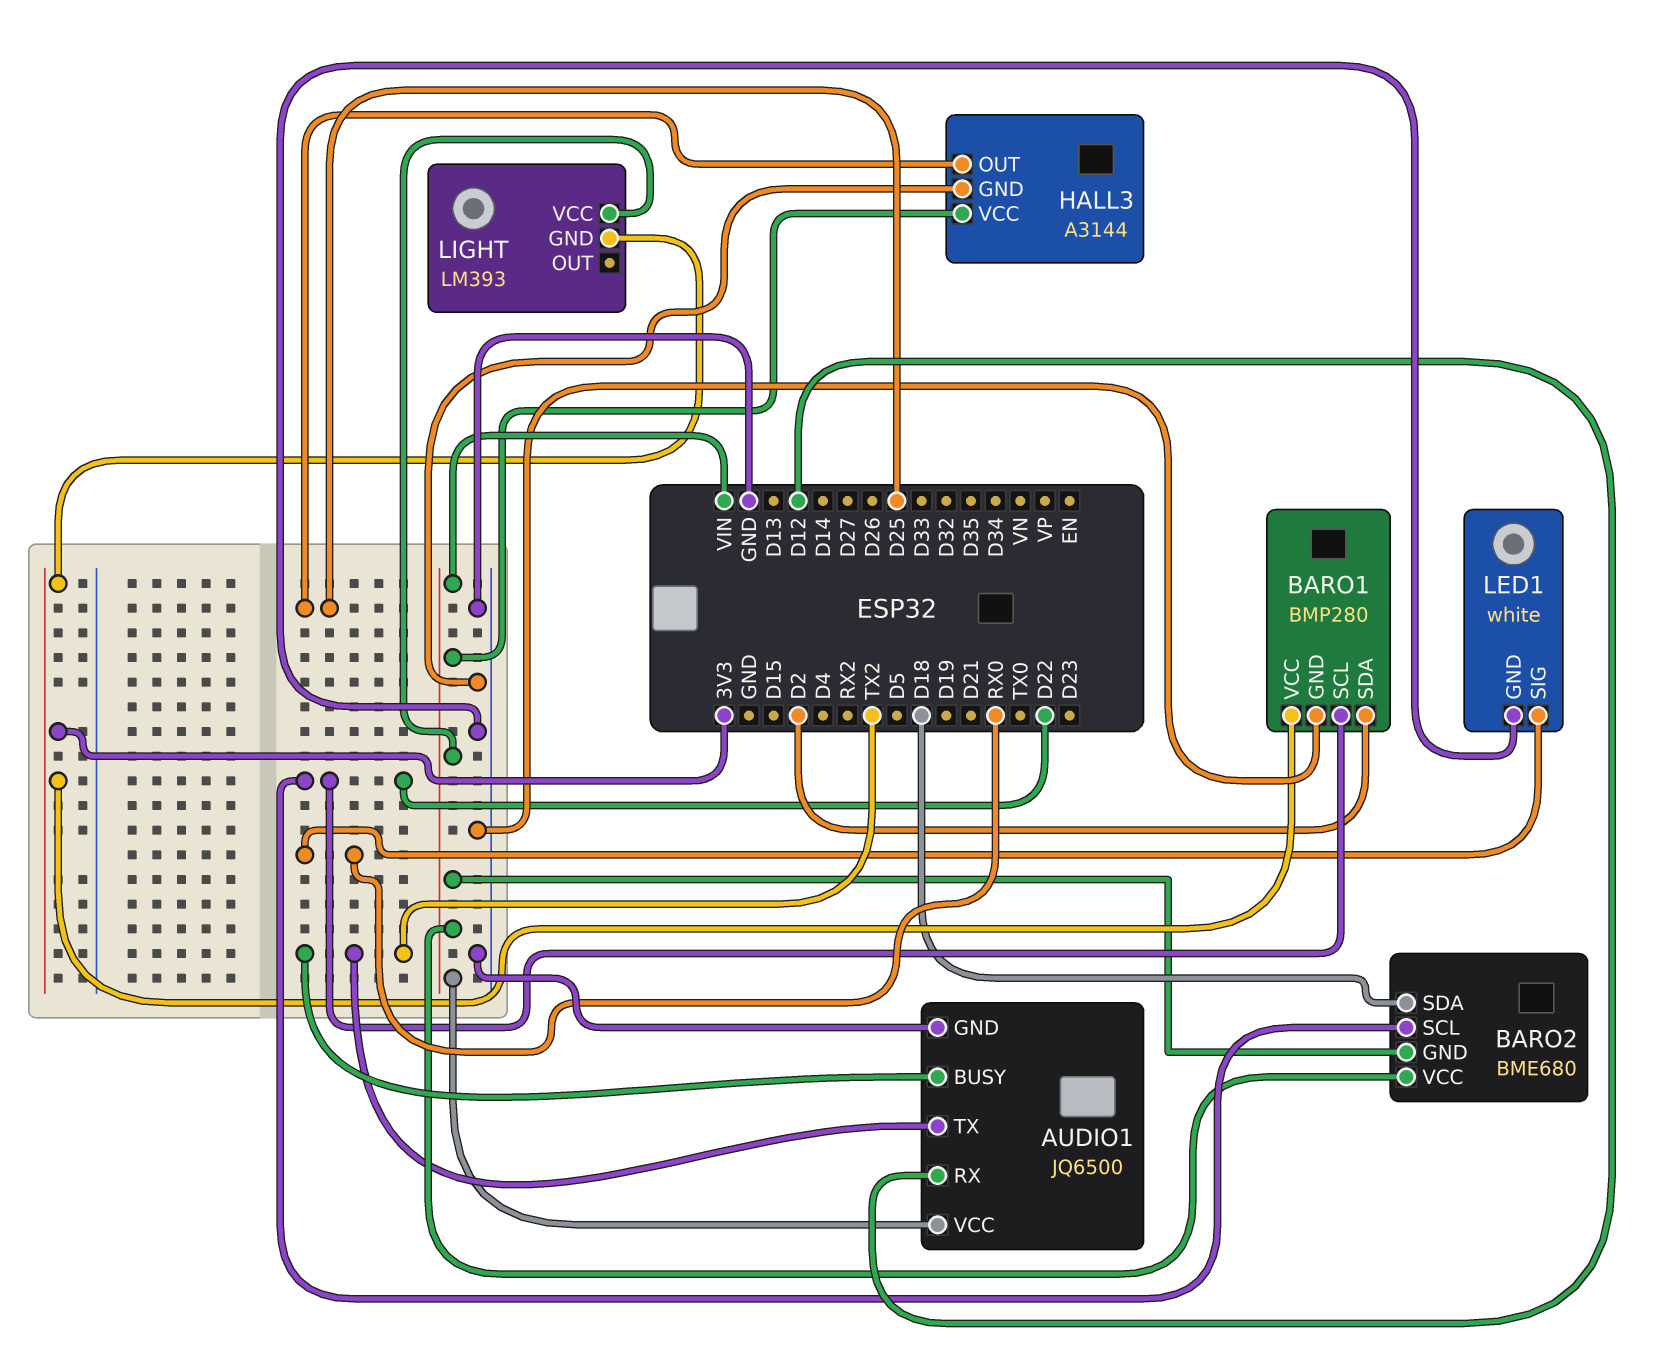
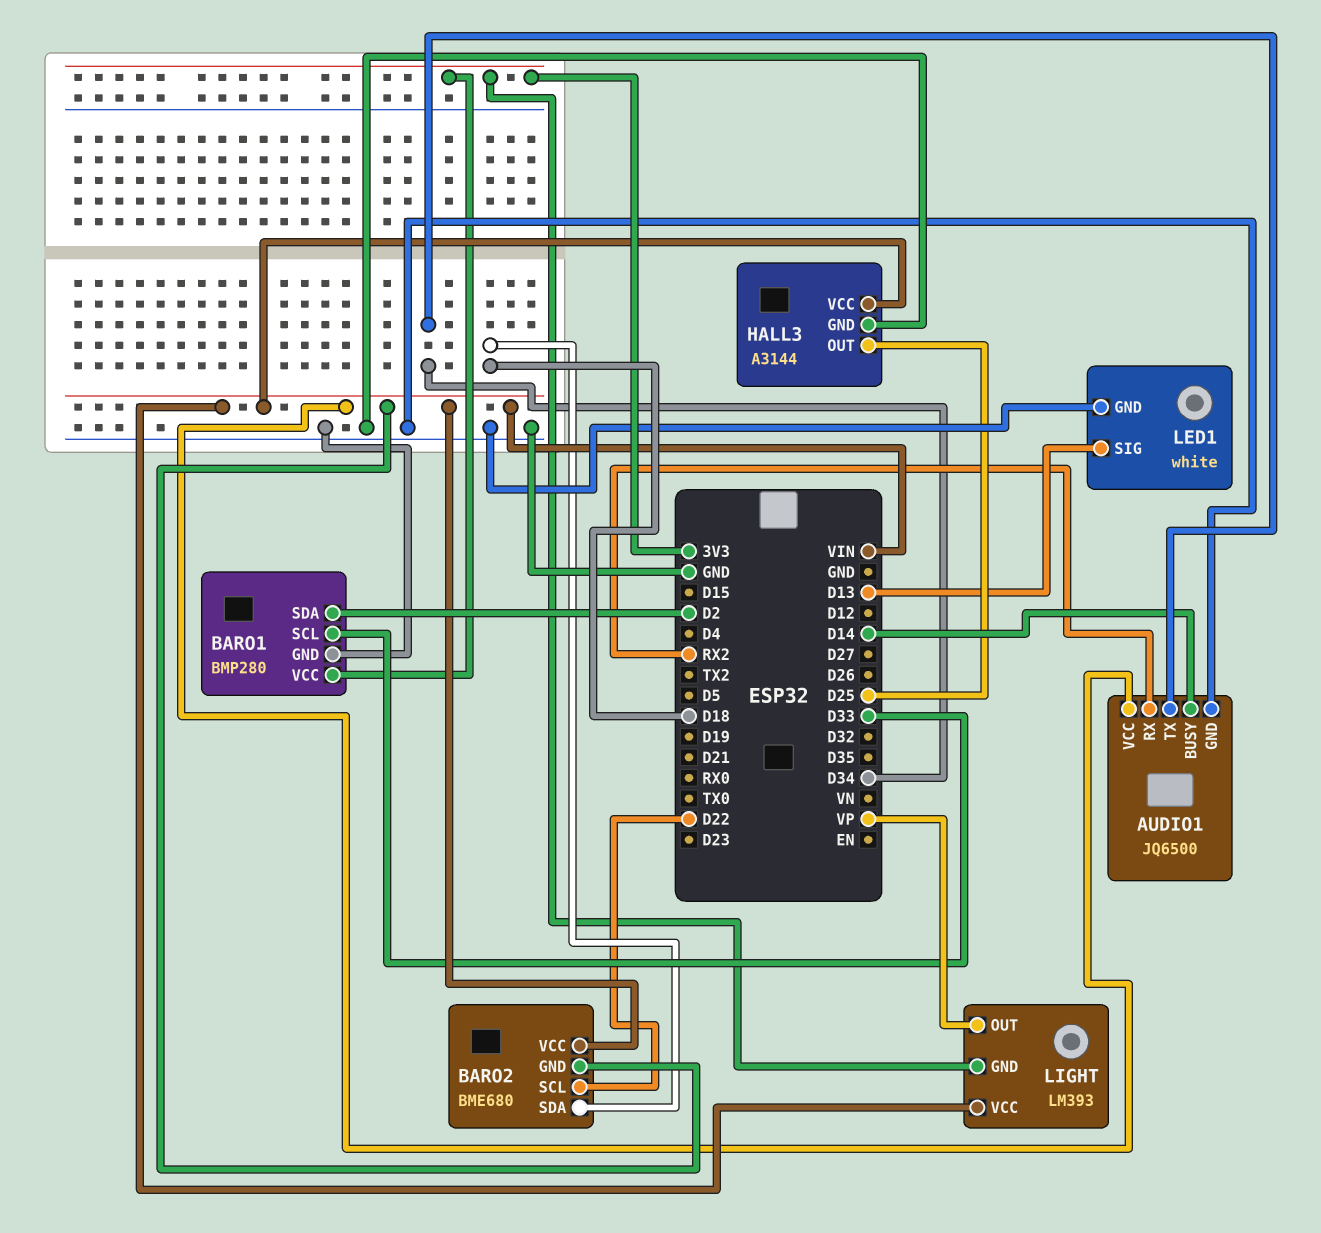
AUDIO1 pin BUSY: TX2 -> D14
AUDIO1 pin RX: D12 -> RX2
AUDIO1 pin TX: TX2 -> D34
BARO1 pin SCL: D22 -> D33
LED1 pin SIG: RX0 -> D13
LIGHT pin OUT: none -> VP

